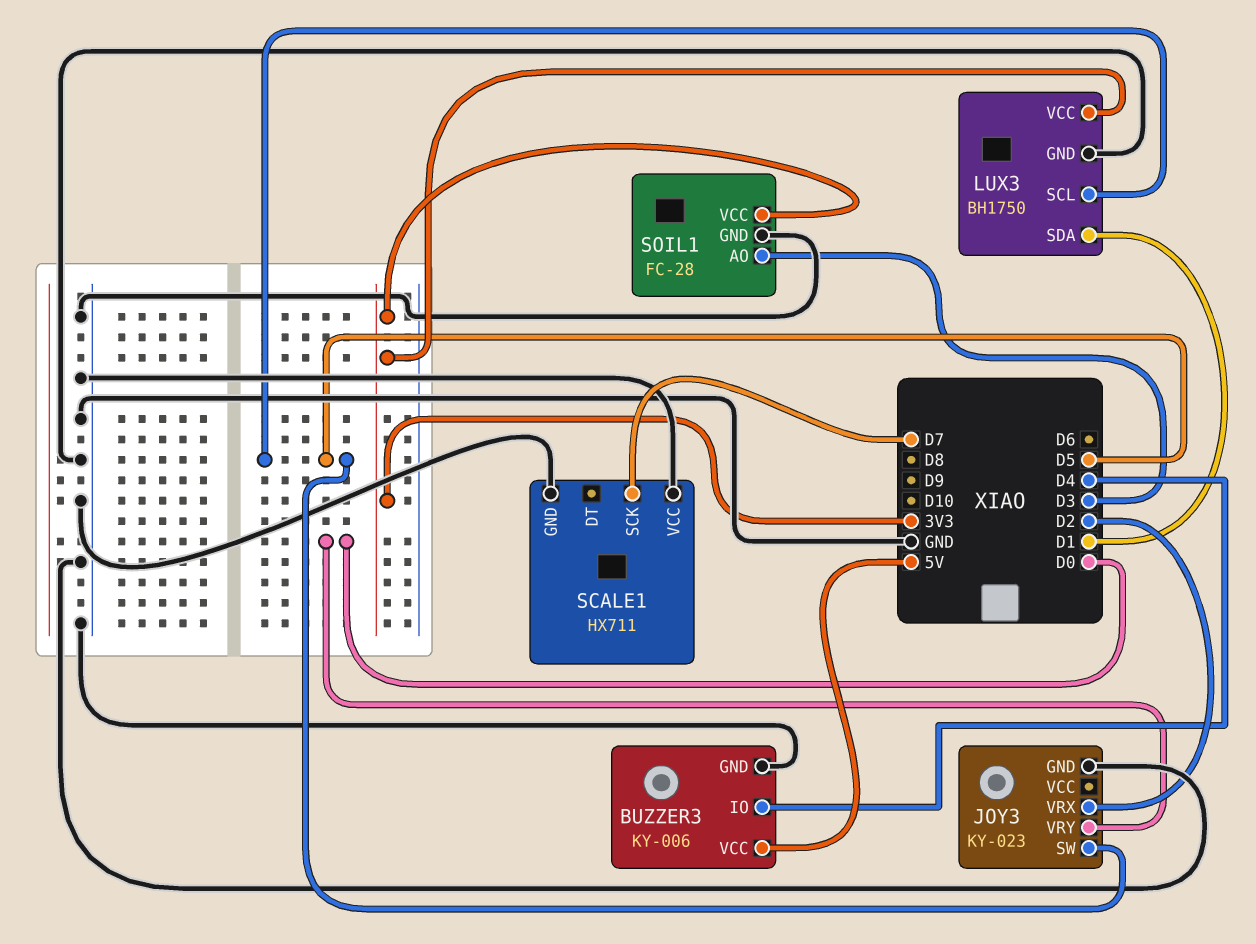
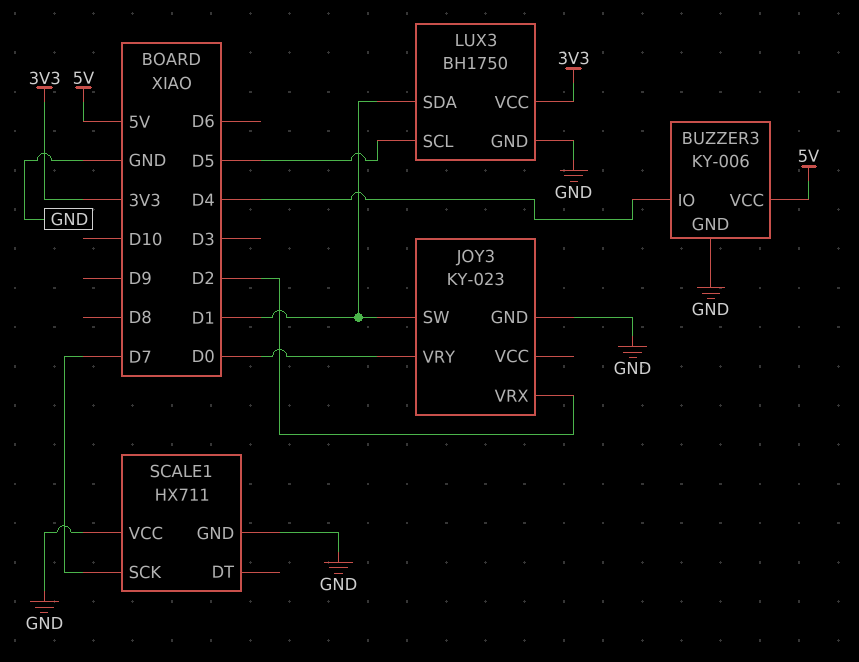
JOY3 pin SW: D5 -> D1
SOIL1: FC-28 -> none
SOIL1 pin AO: D3 -> none
SOIL1 pin GND: GND -> none
SOIL1 pin VCC: 3V3 -> none

